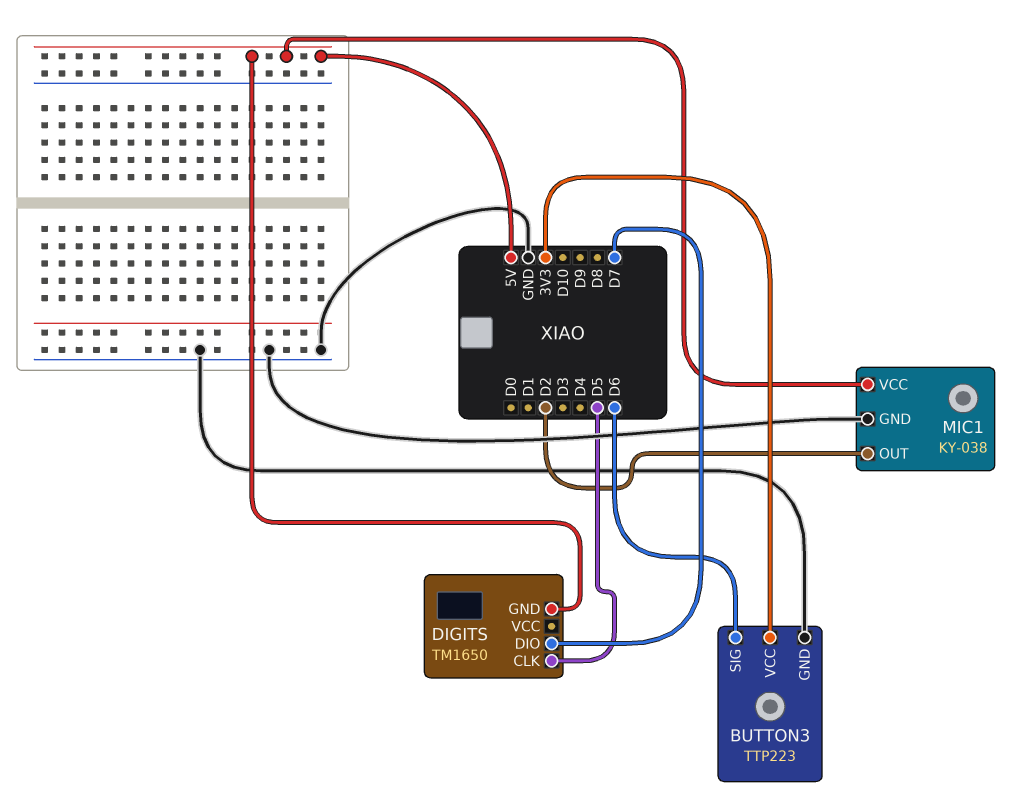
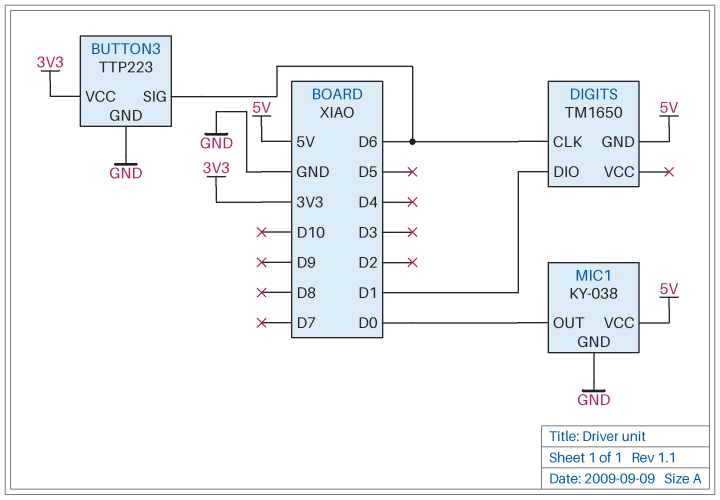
DIGITS pin CLK: D5 -> D6
DIGITS pin DIO: D7 -> D1
MIC1 pin OUT: D2 -> D0

